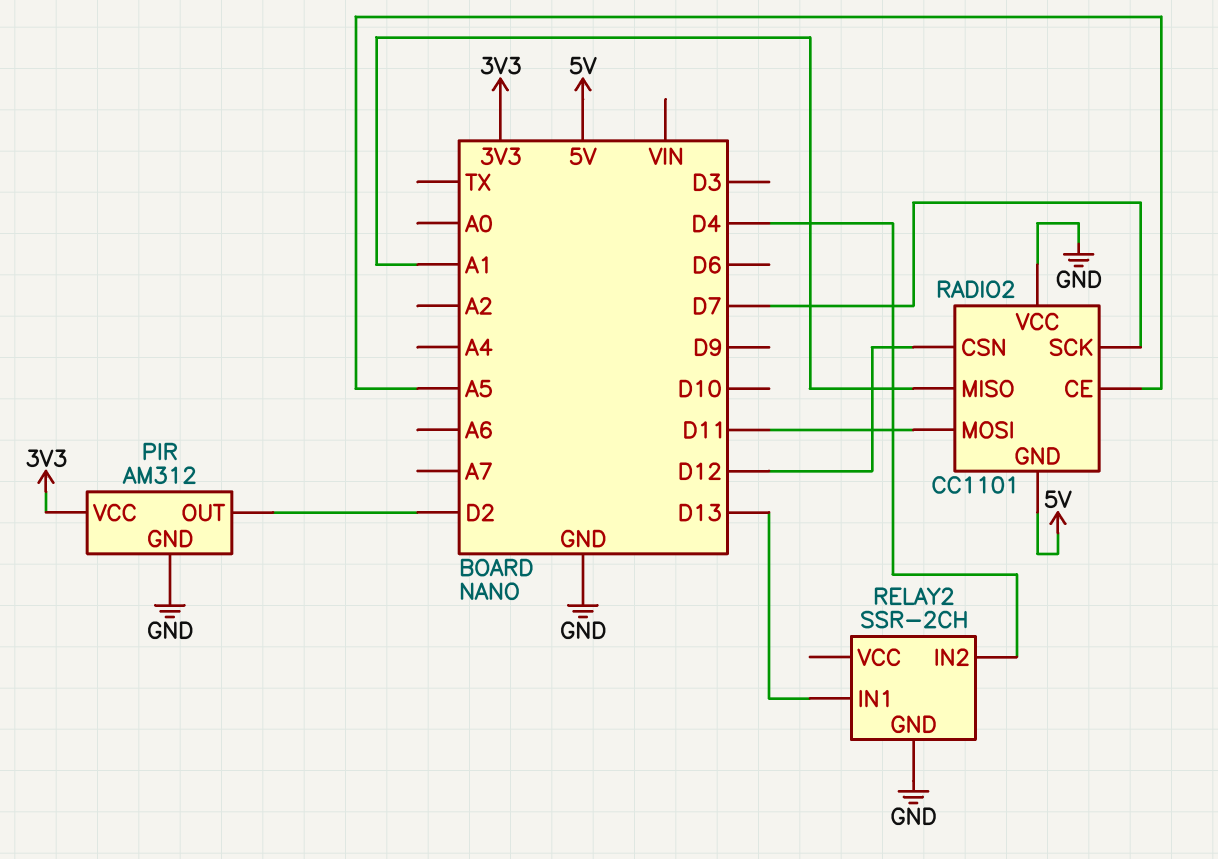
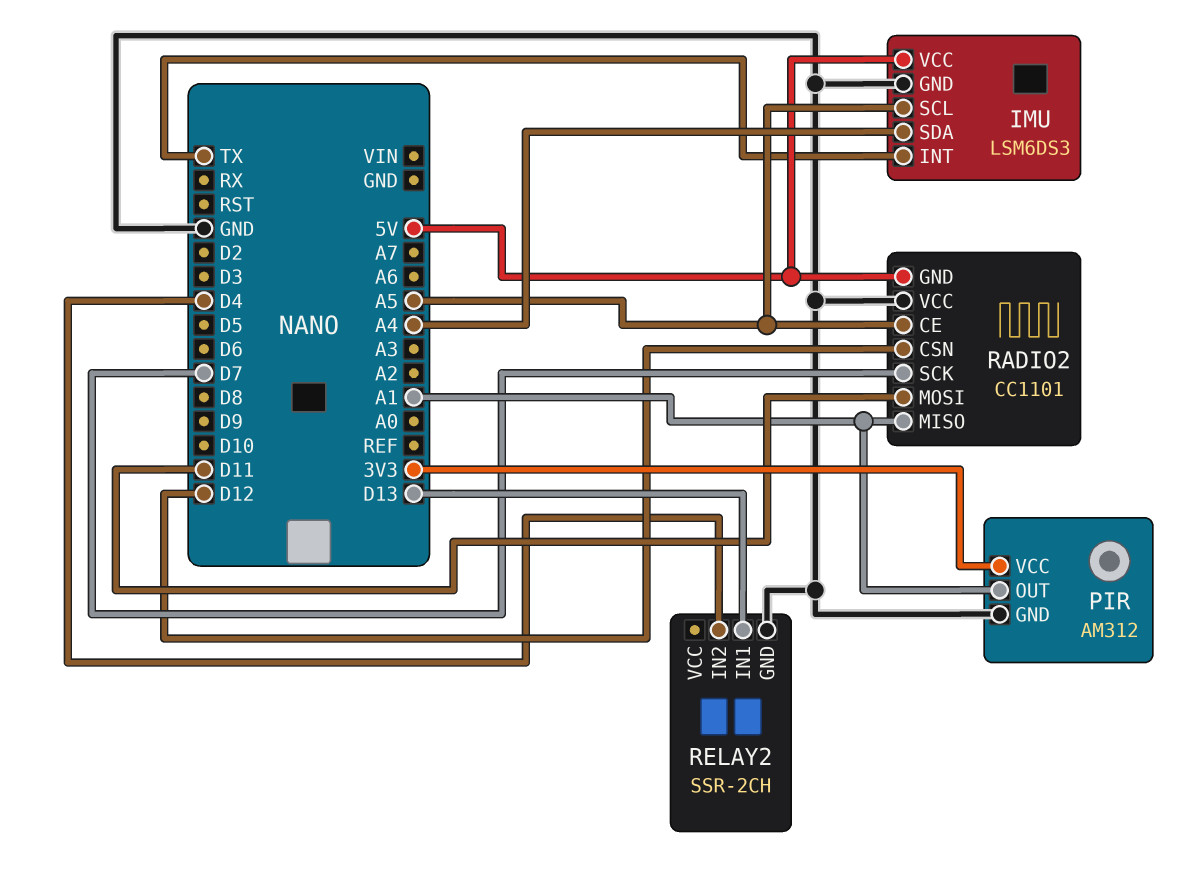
IMU: none -> LSM6DS3
IMU pin GND: none -> GND
IMU pin INT: none -> TX
IMU pin SCL: none -> A5
IMU pin SDA: none -> A4
IMU pin VCC: none -> 5V
PIR pin OUT: D2 -> A1

